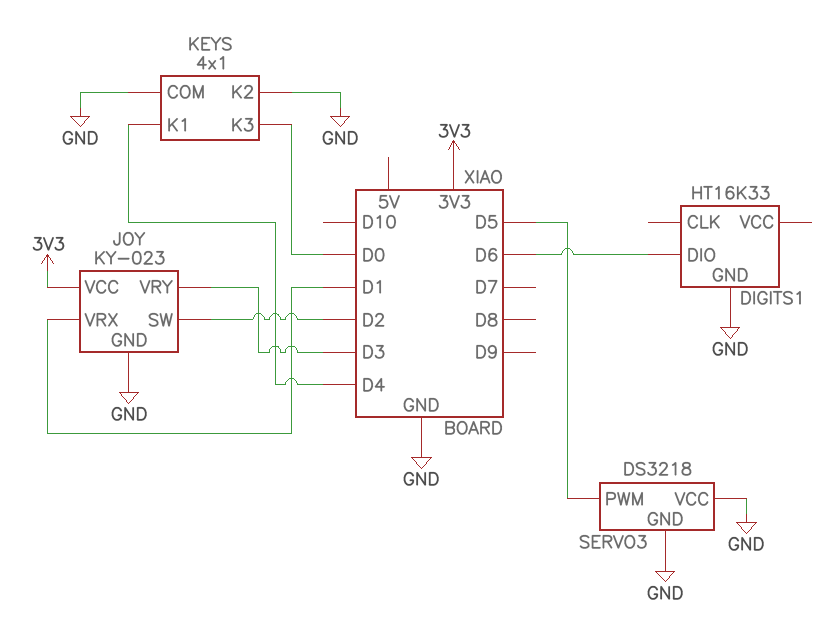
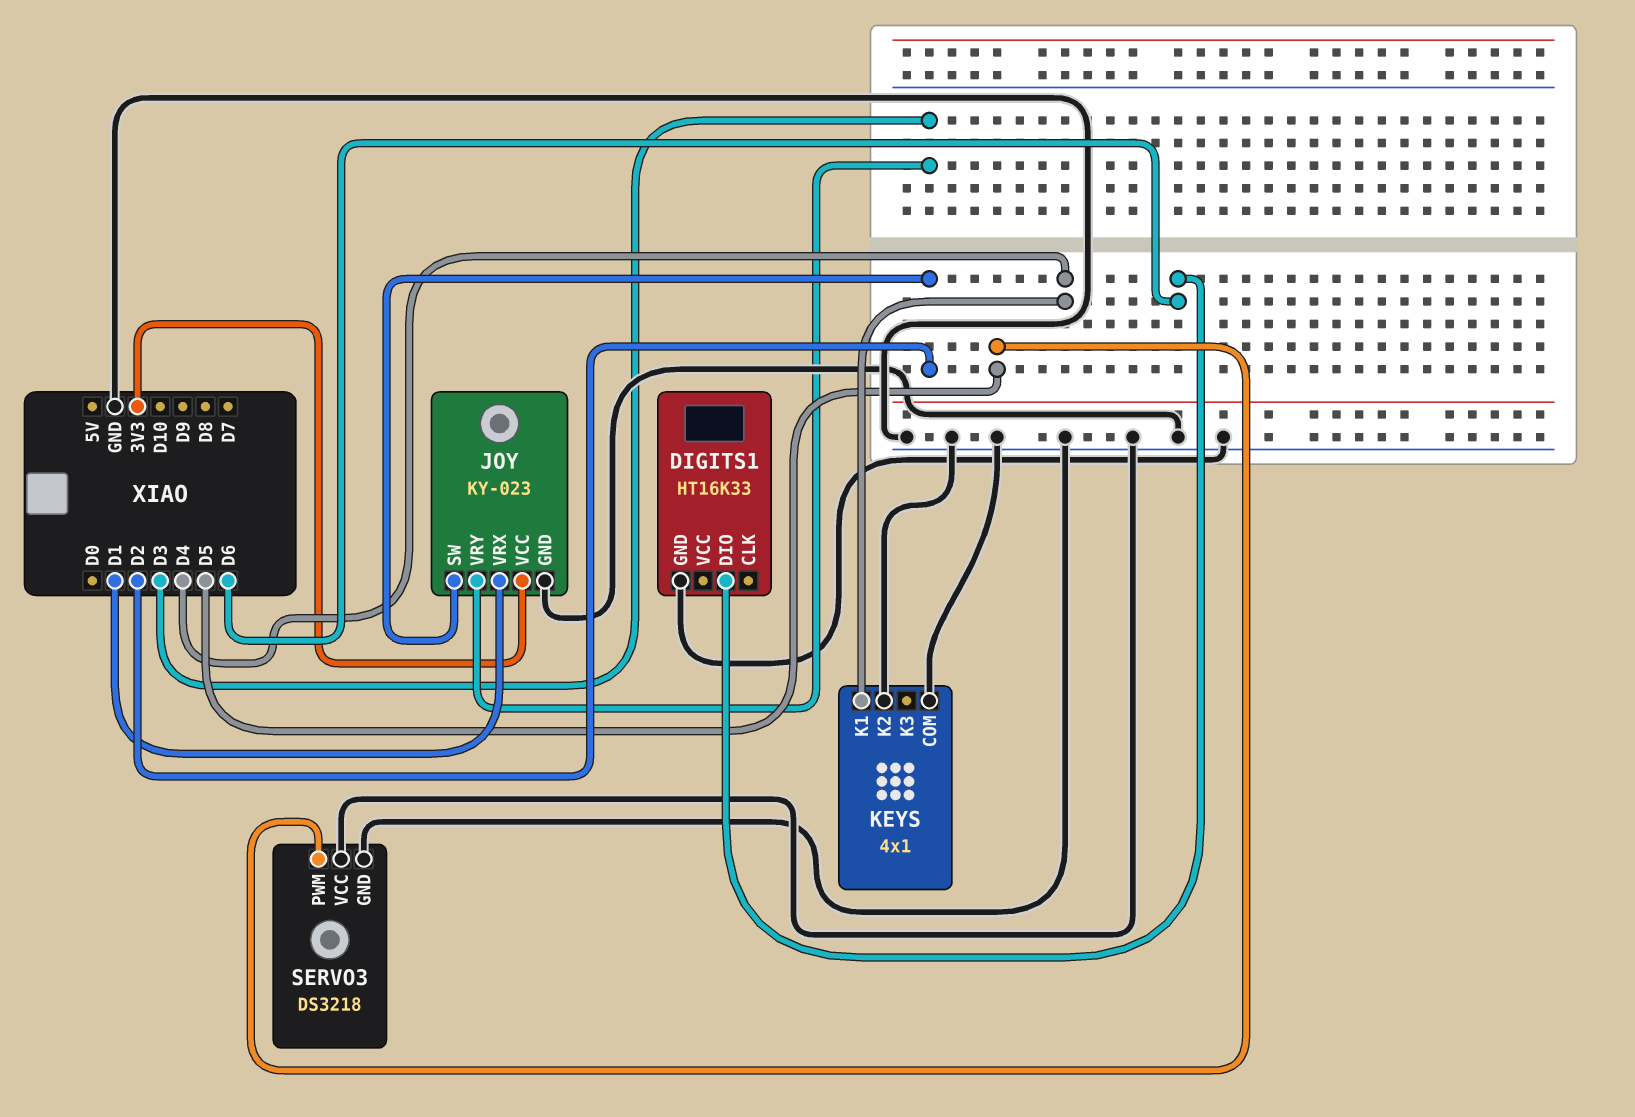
KEYS pin K3: D0 -> none

